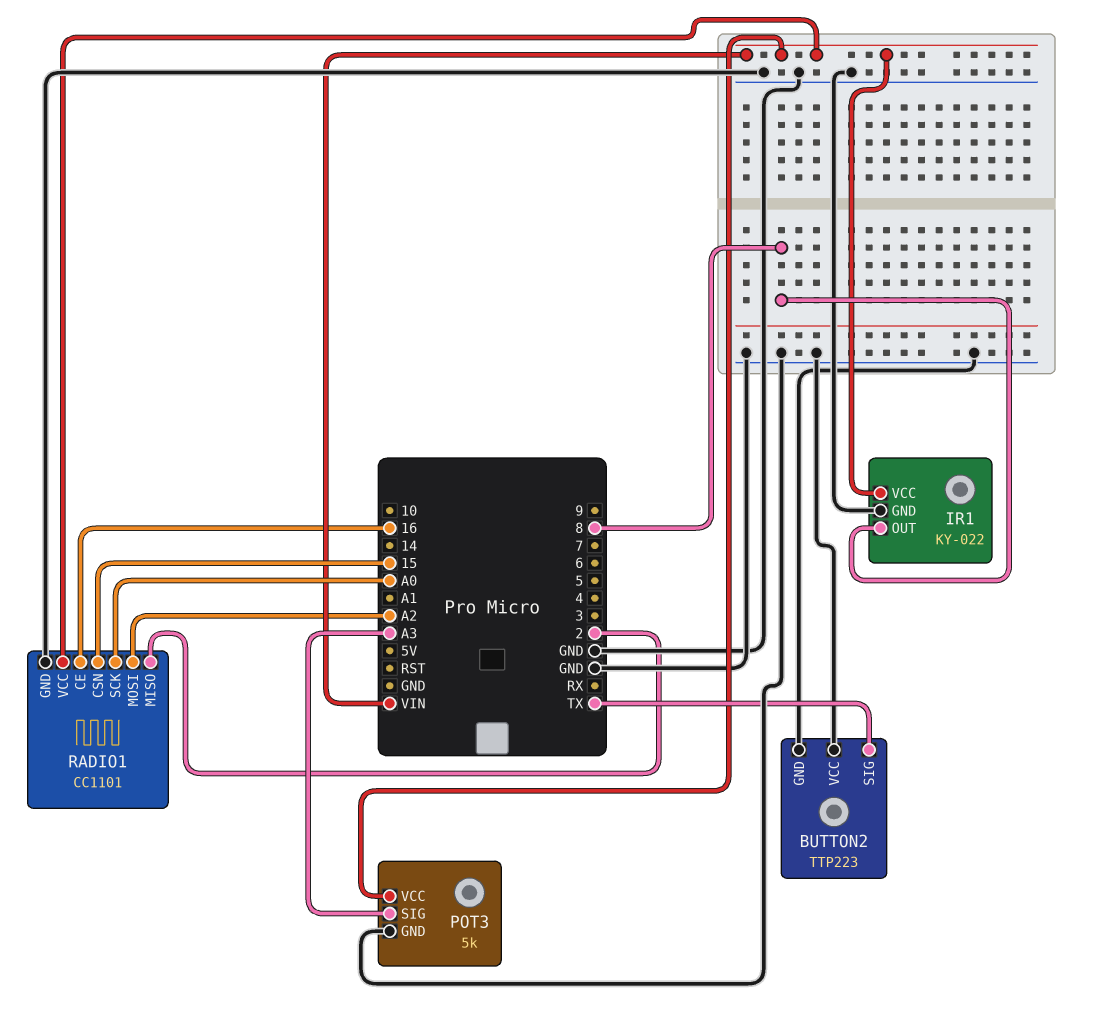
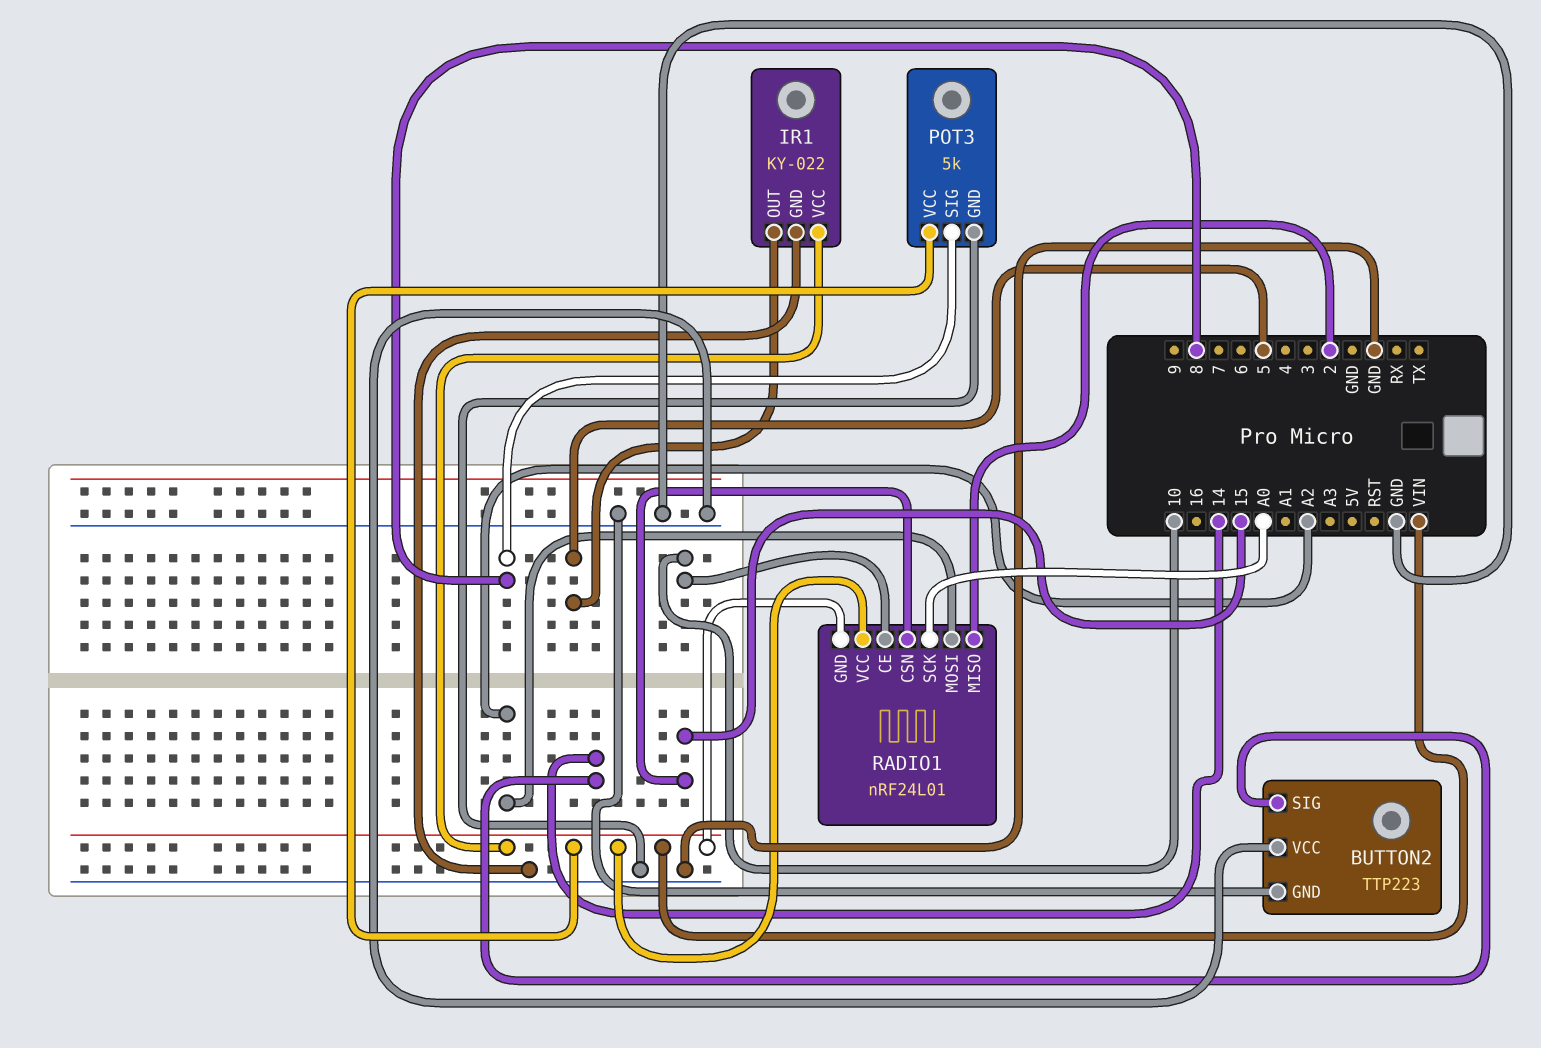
BUTTON2 pin SIG: TX -> 14
IR1 pin OUT: 8 -> 5
POT3 pin SIG: A3 -> 8
RADIO1: CC1101 -> nRF24L01
RADIO1 pin CE: 16 -> 10
RADIO1 pin GND: GND -> VIN

